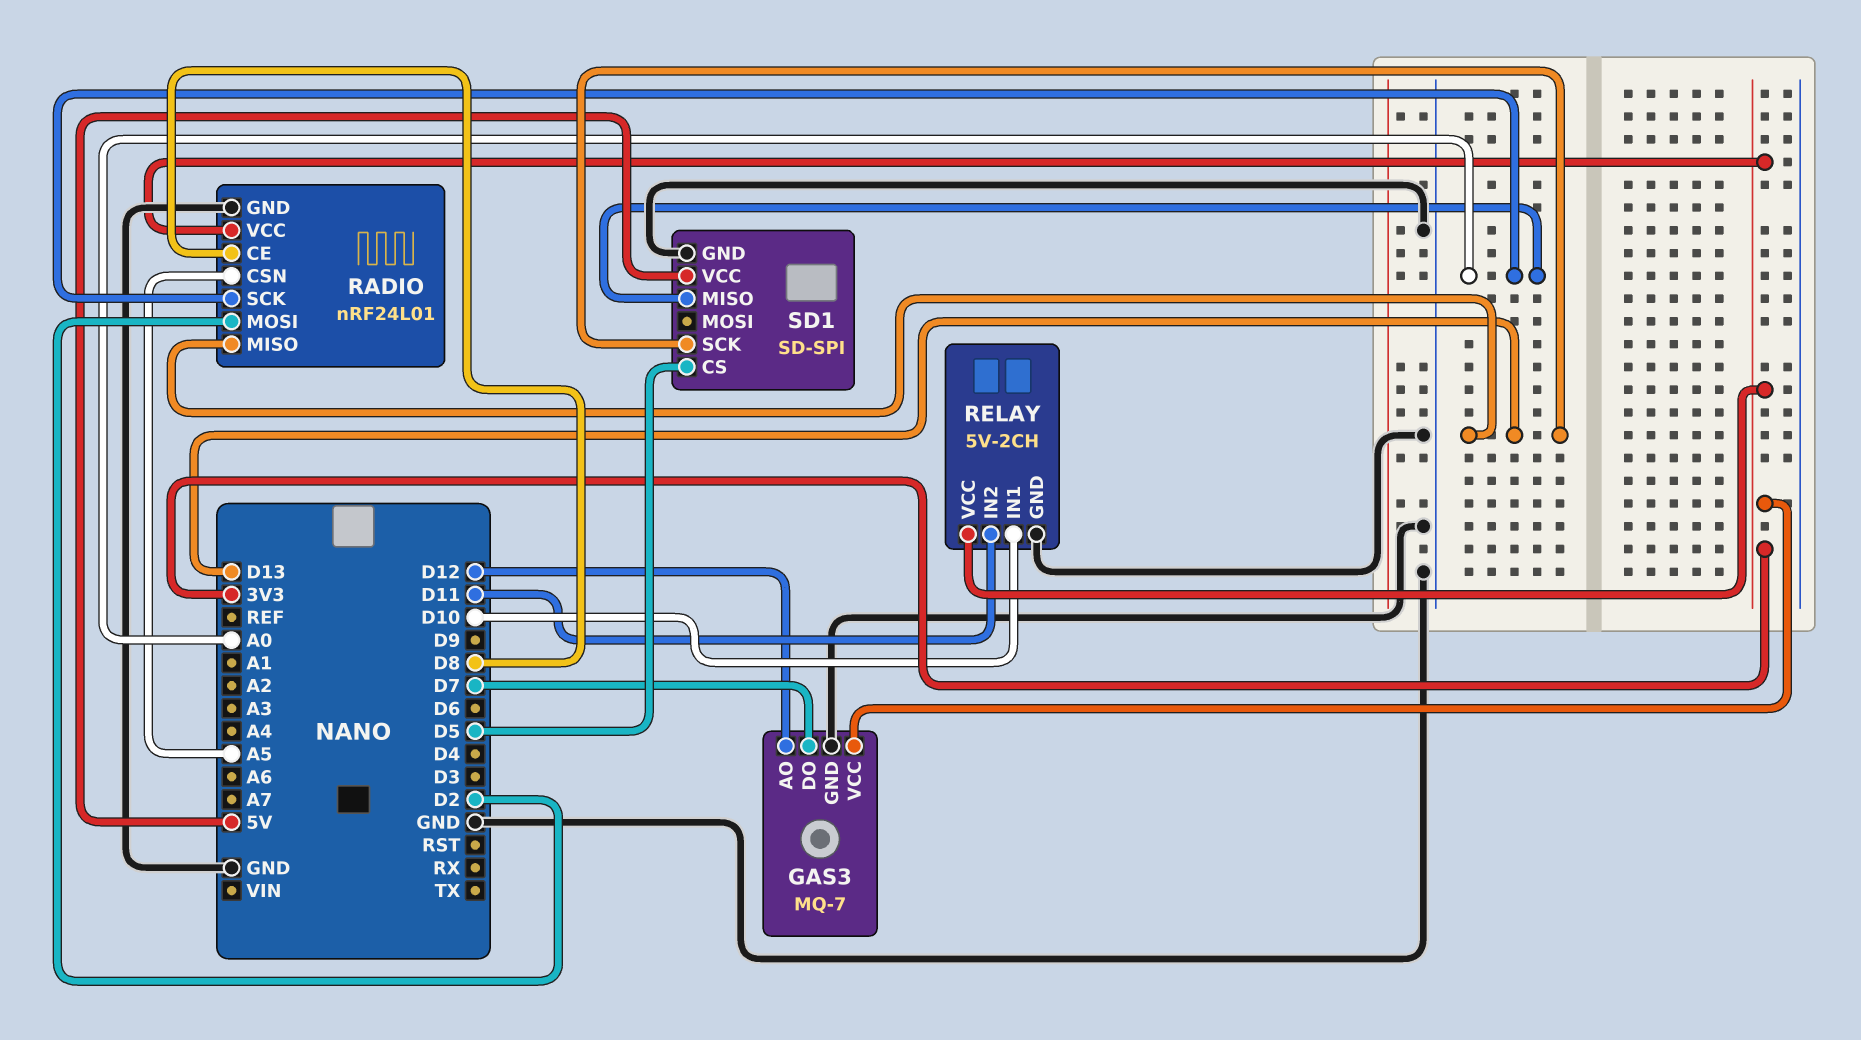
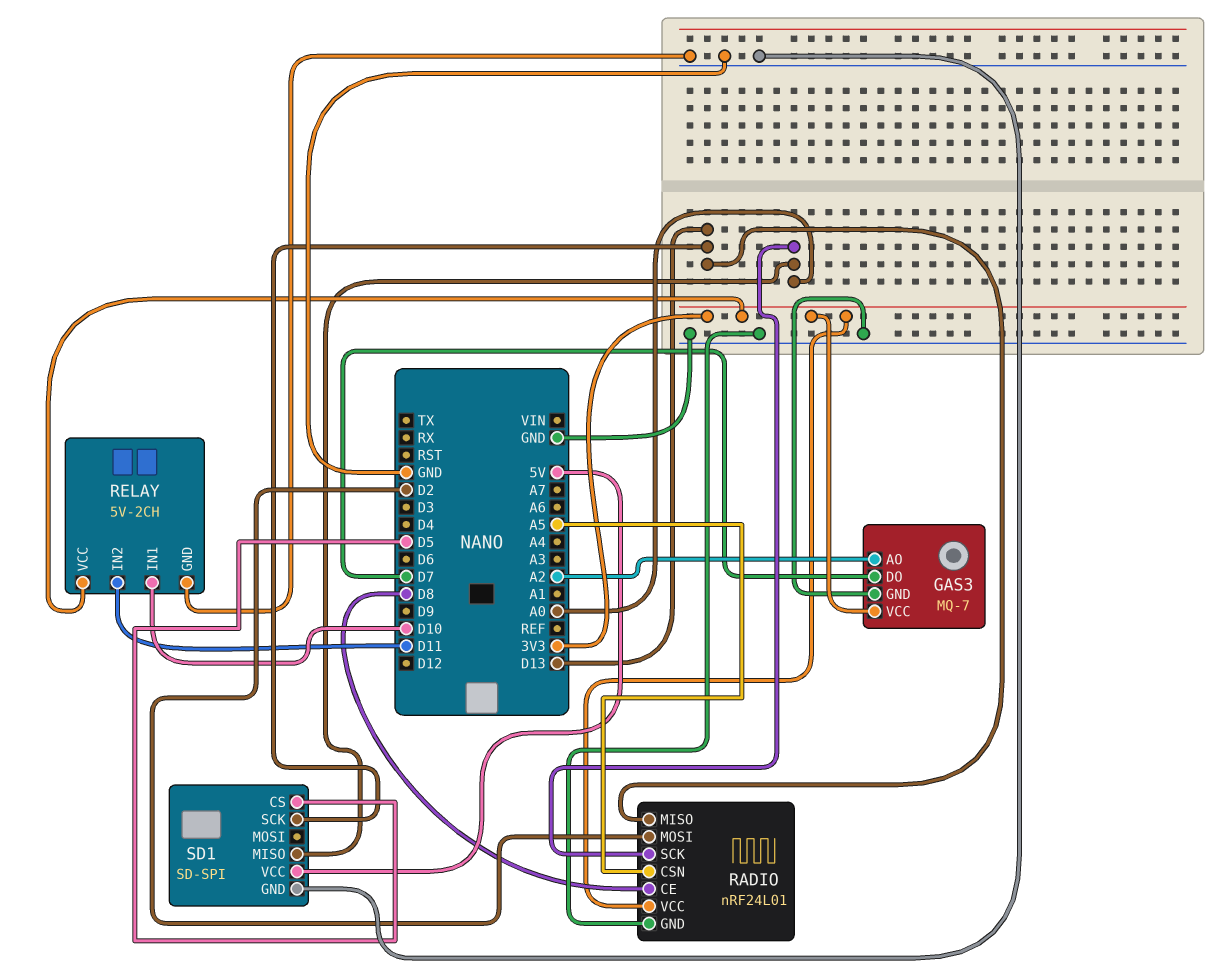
GAS3 pin AO: D12 -> A2

